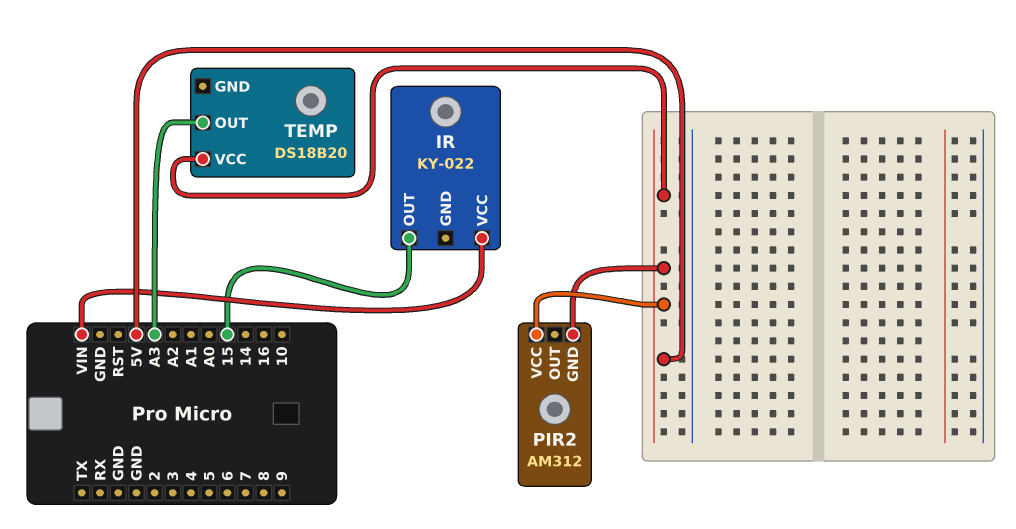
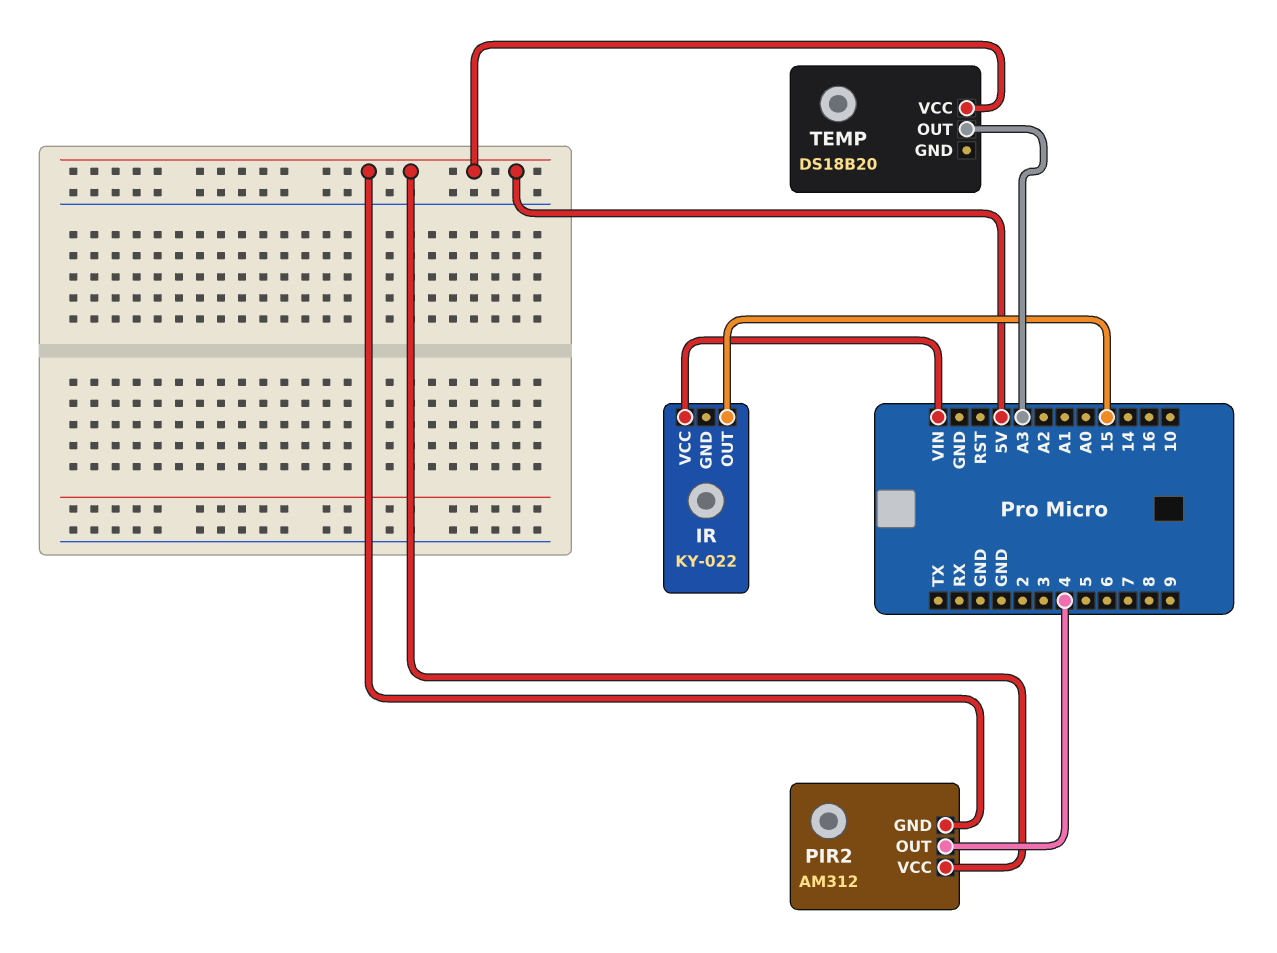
PIR2 pin OUT: none -> 4

